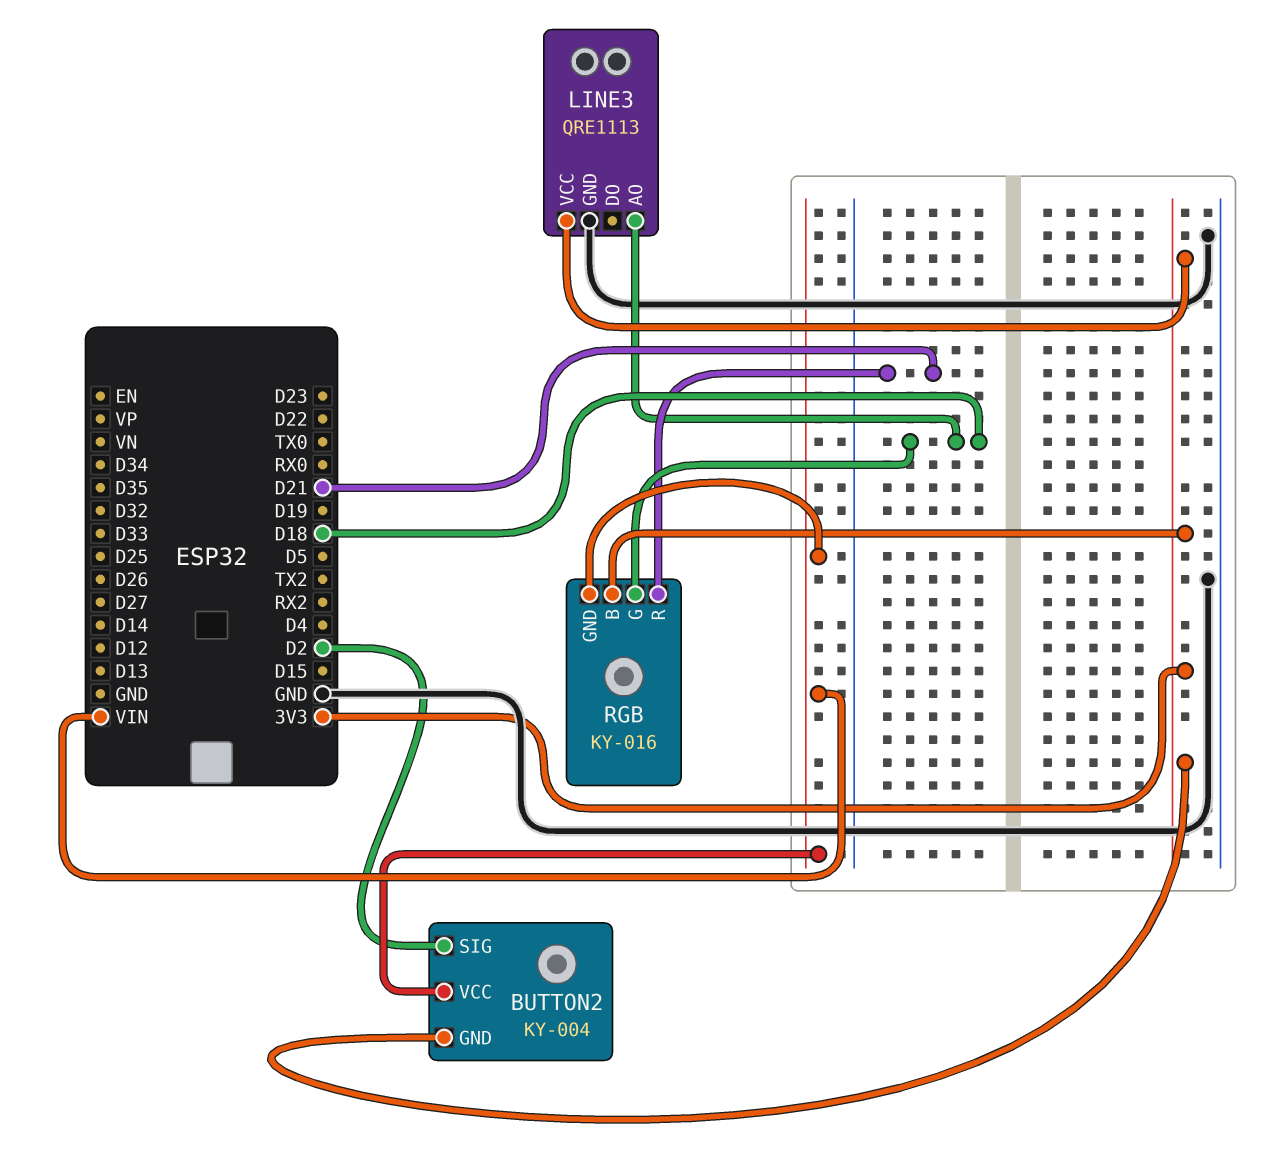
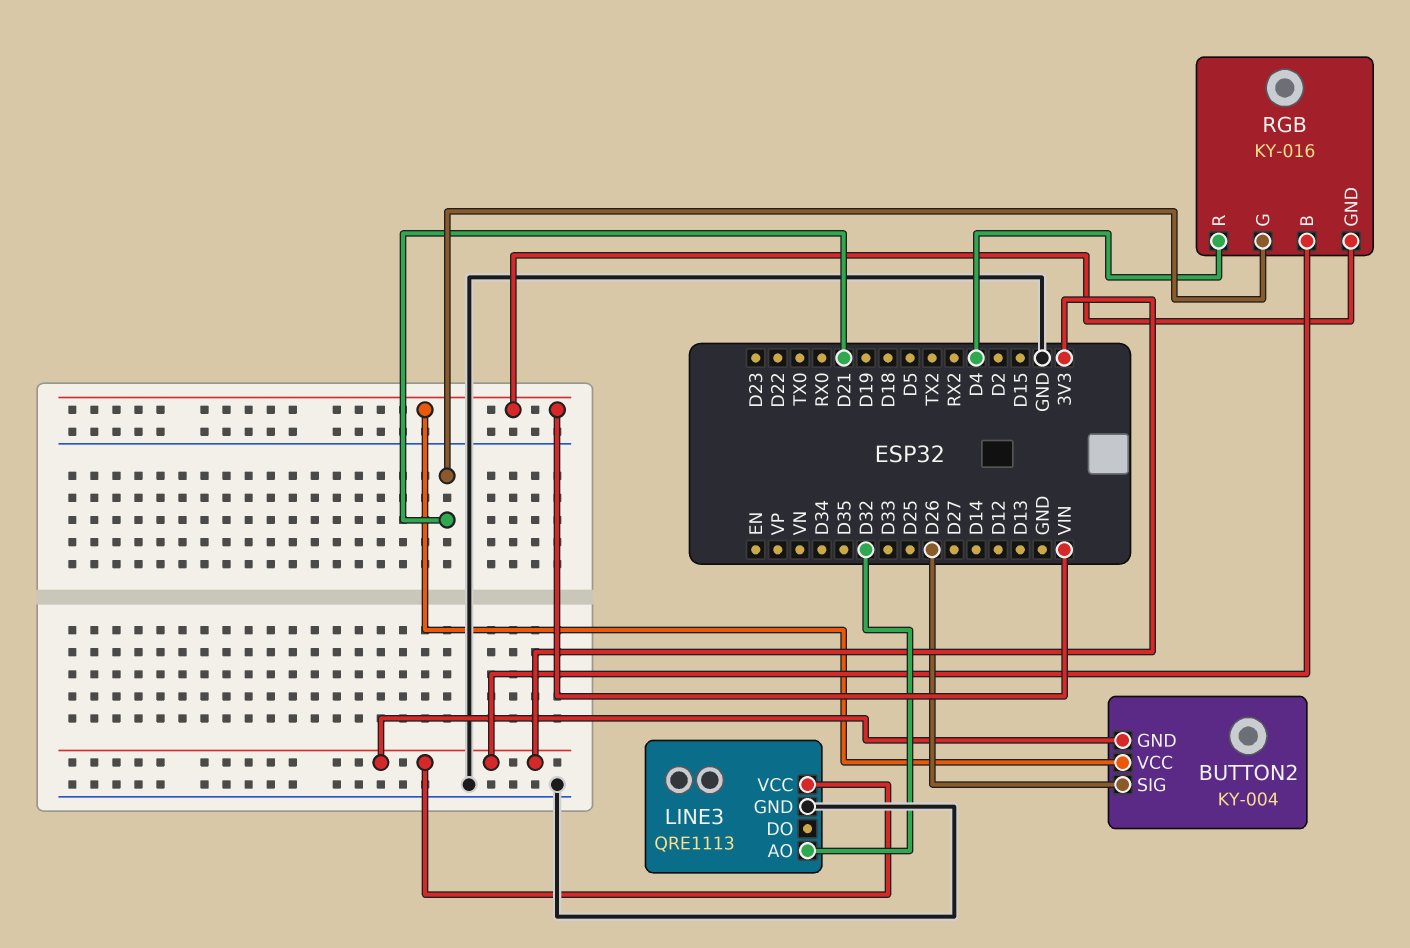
BUTTON2 pin SIG: D2 -> D26
LINE3 pin AO: D18 -> D32
RGB pin G: D18 -> D21
RGB pin R: D21 -> D4

